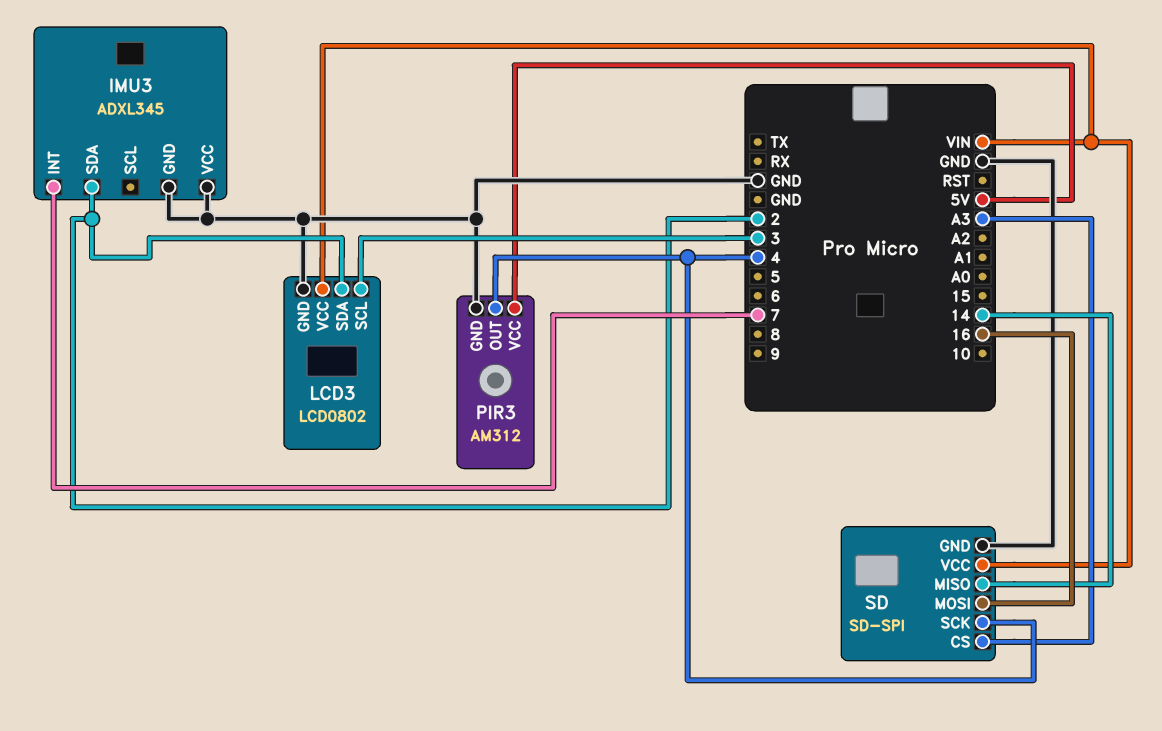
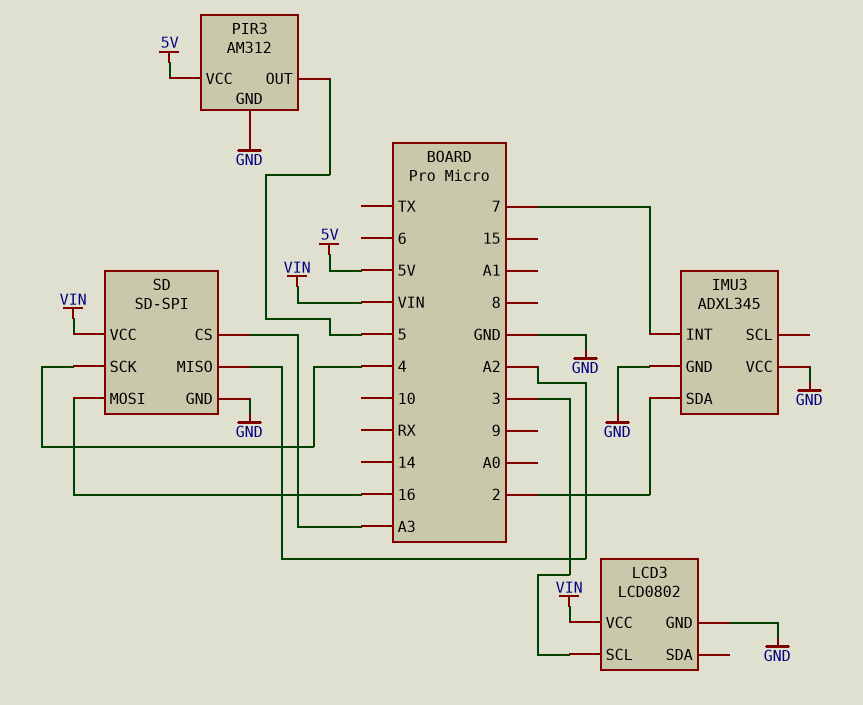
LCD3 pin SDA: 2 -> none
PIR3 pin OUT: 4 -> 5
SD pin MISO: 14 -> A2

